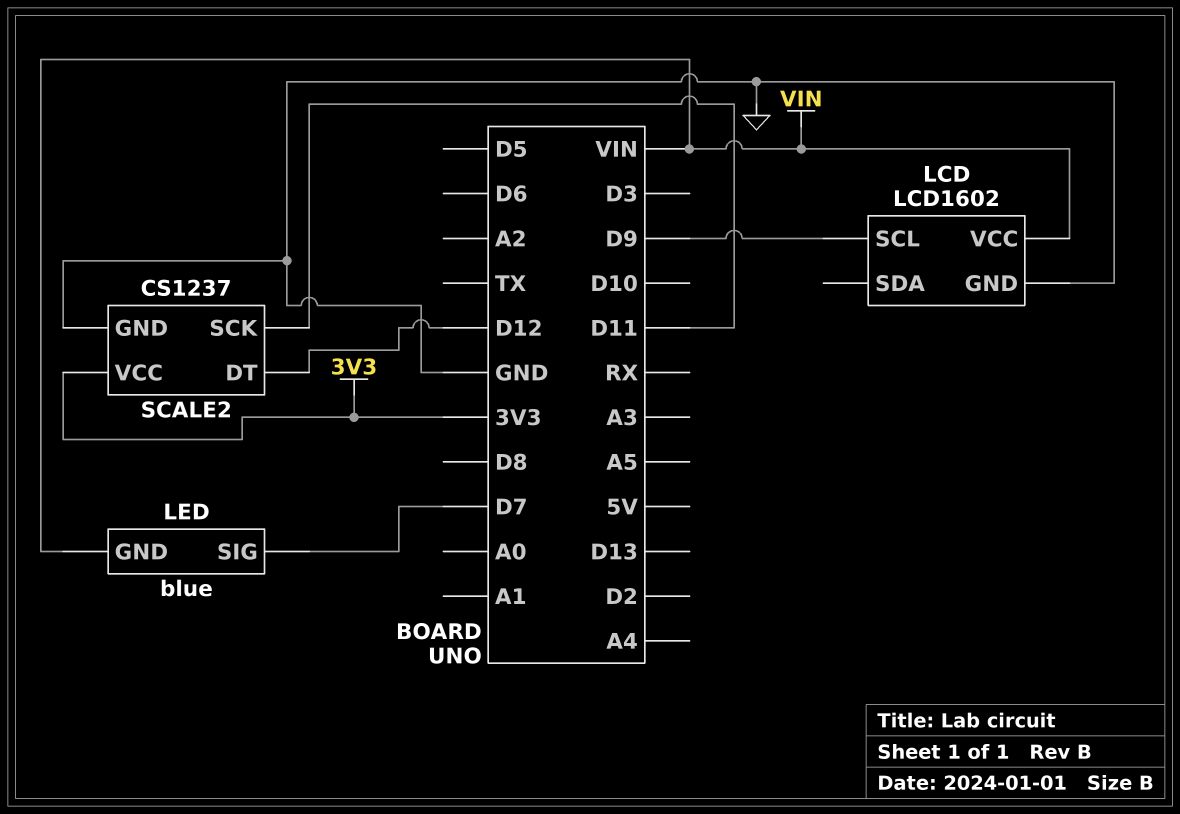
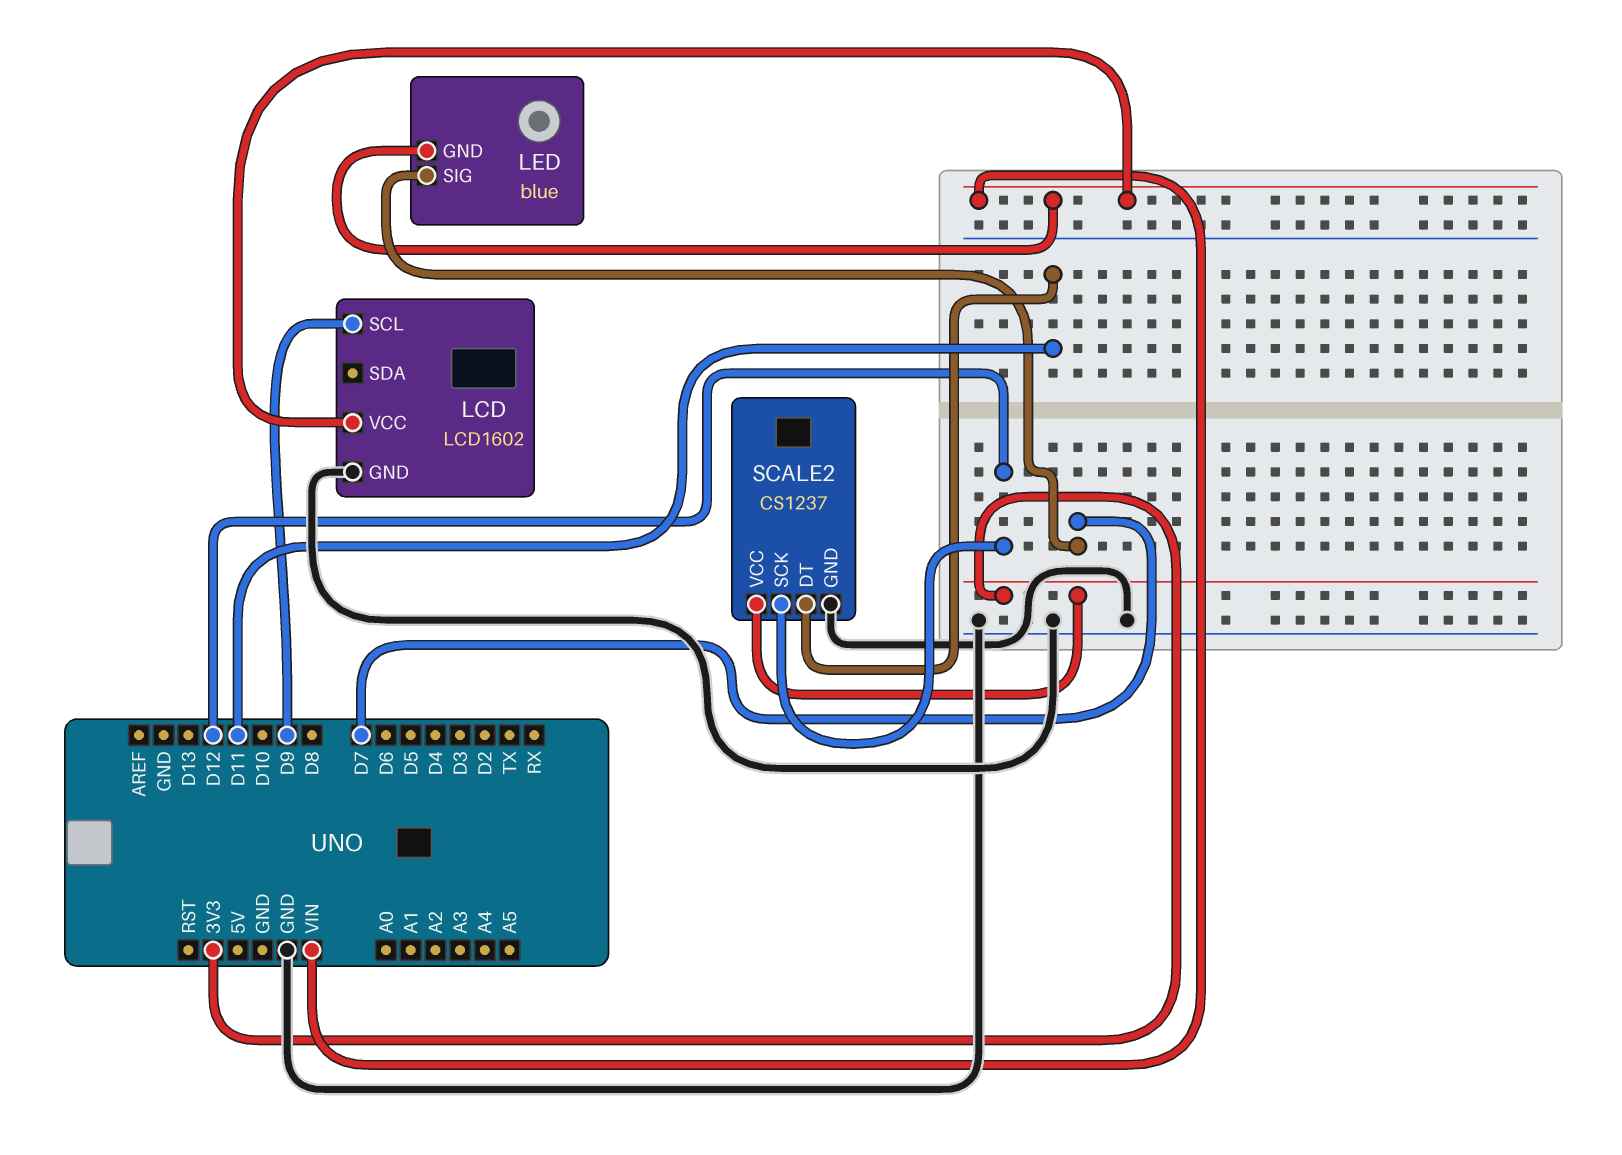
SCALE2 pin DT: D12 -> D11
SCALE2 pin SCK: D11 -> D12

